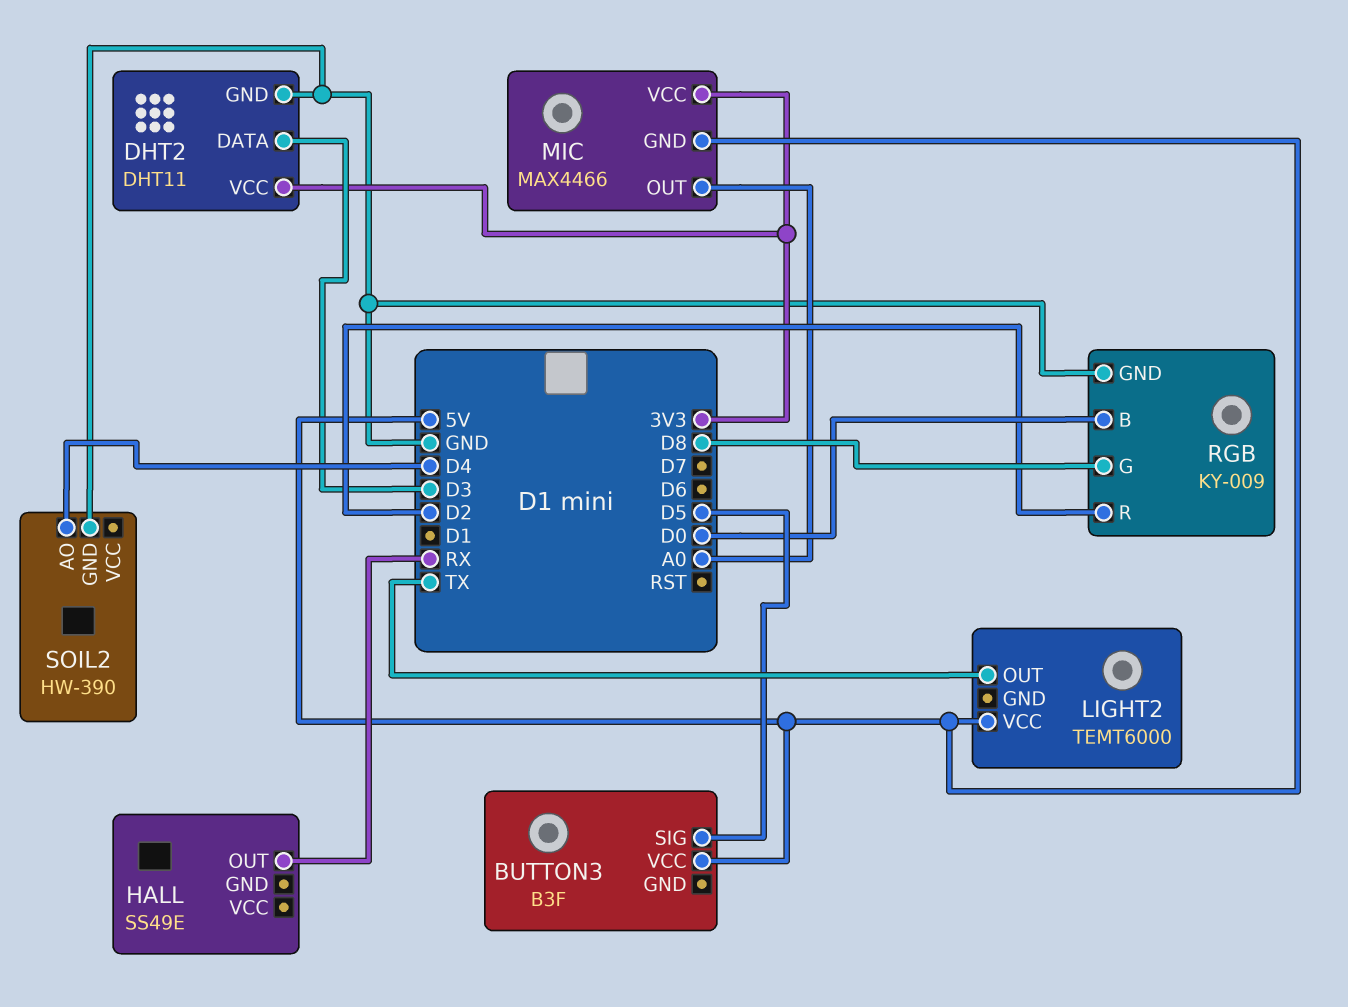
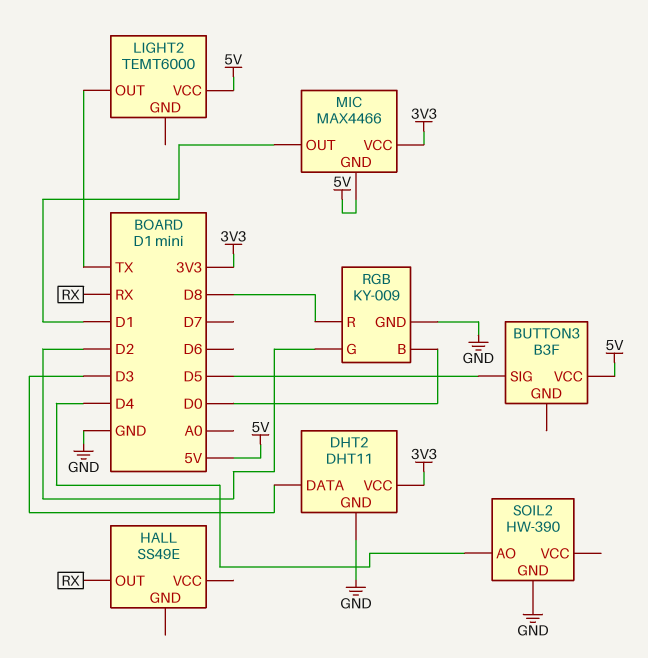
MIC pin OUT: A0 -> D1
RGB pin G: D8 -> D2
RGB pin R: D2 -> D8

